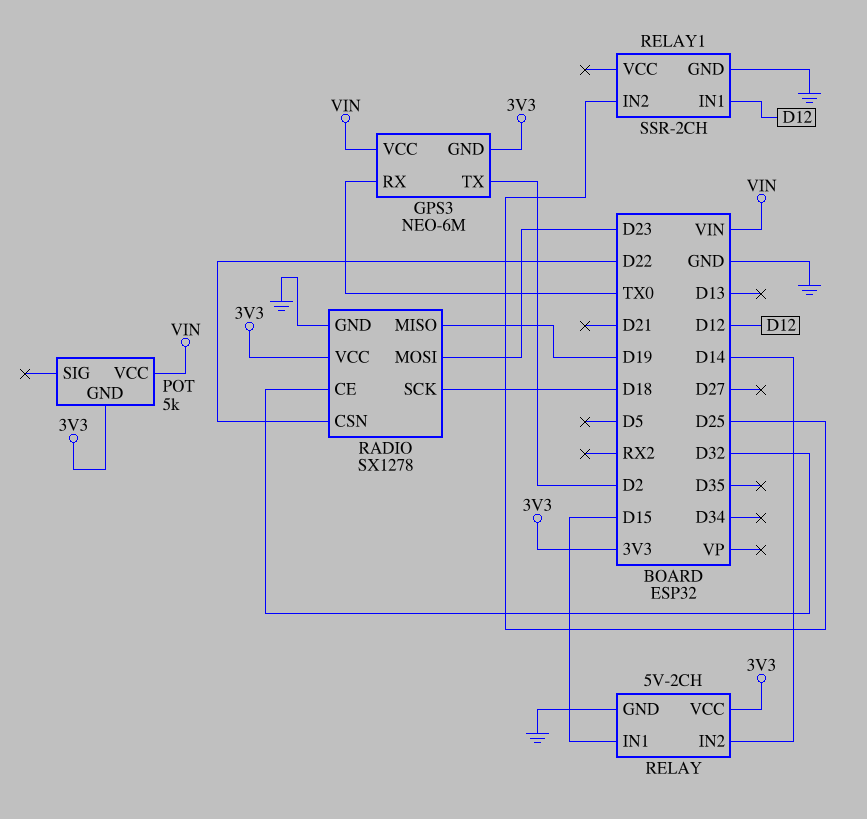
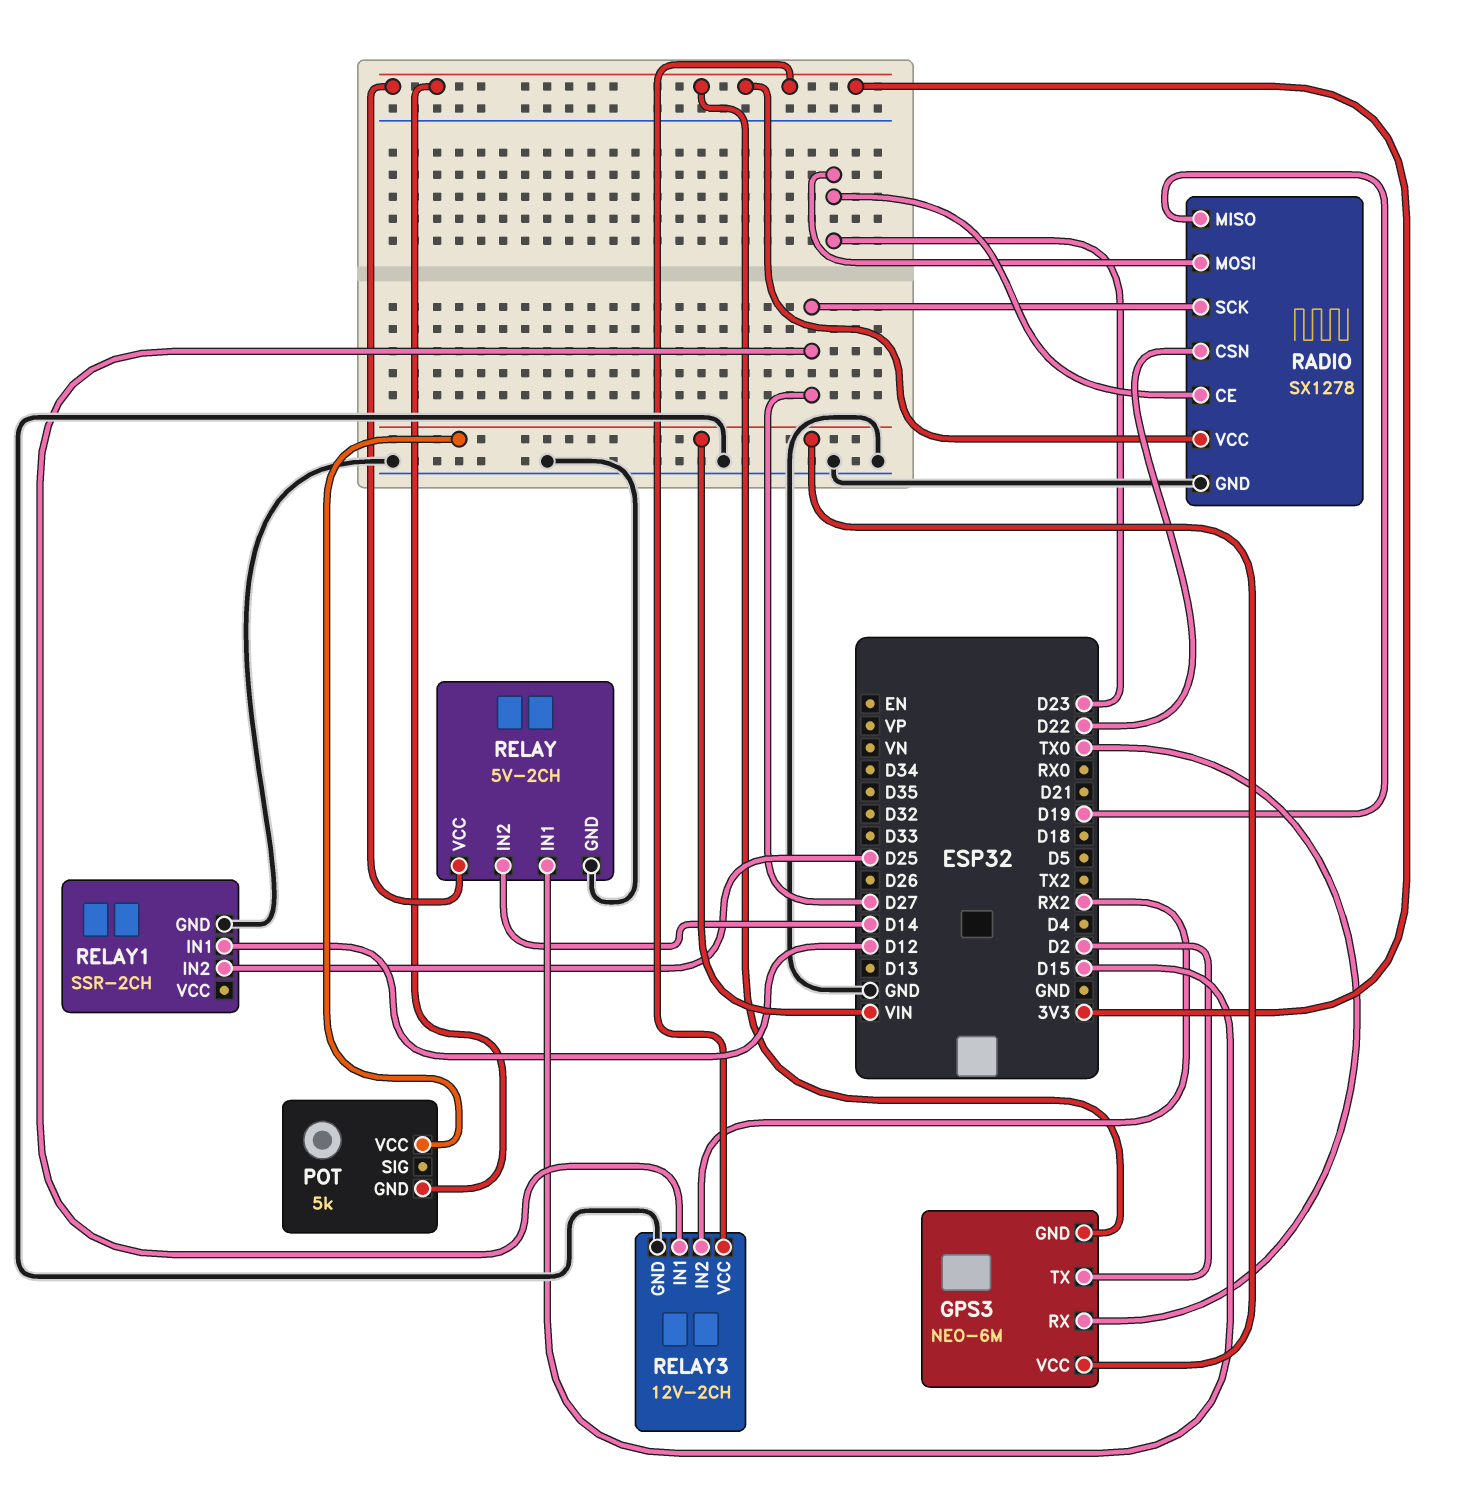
RADIO pin CE: D32 -> D23
RADIO pin SCK: D18 -> D27
RELAY3: none -> 12V-2CH
RELAY3 pin GND: none -> GND
RELAY3 pin IN1: none -> D27
RELAY3 pin IN2: none -> RX2
RELAY3 pin VCC: none -> 3V3

